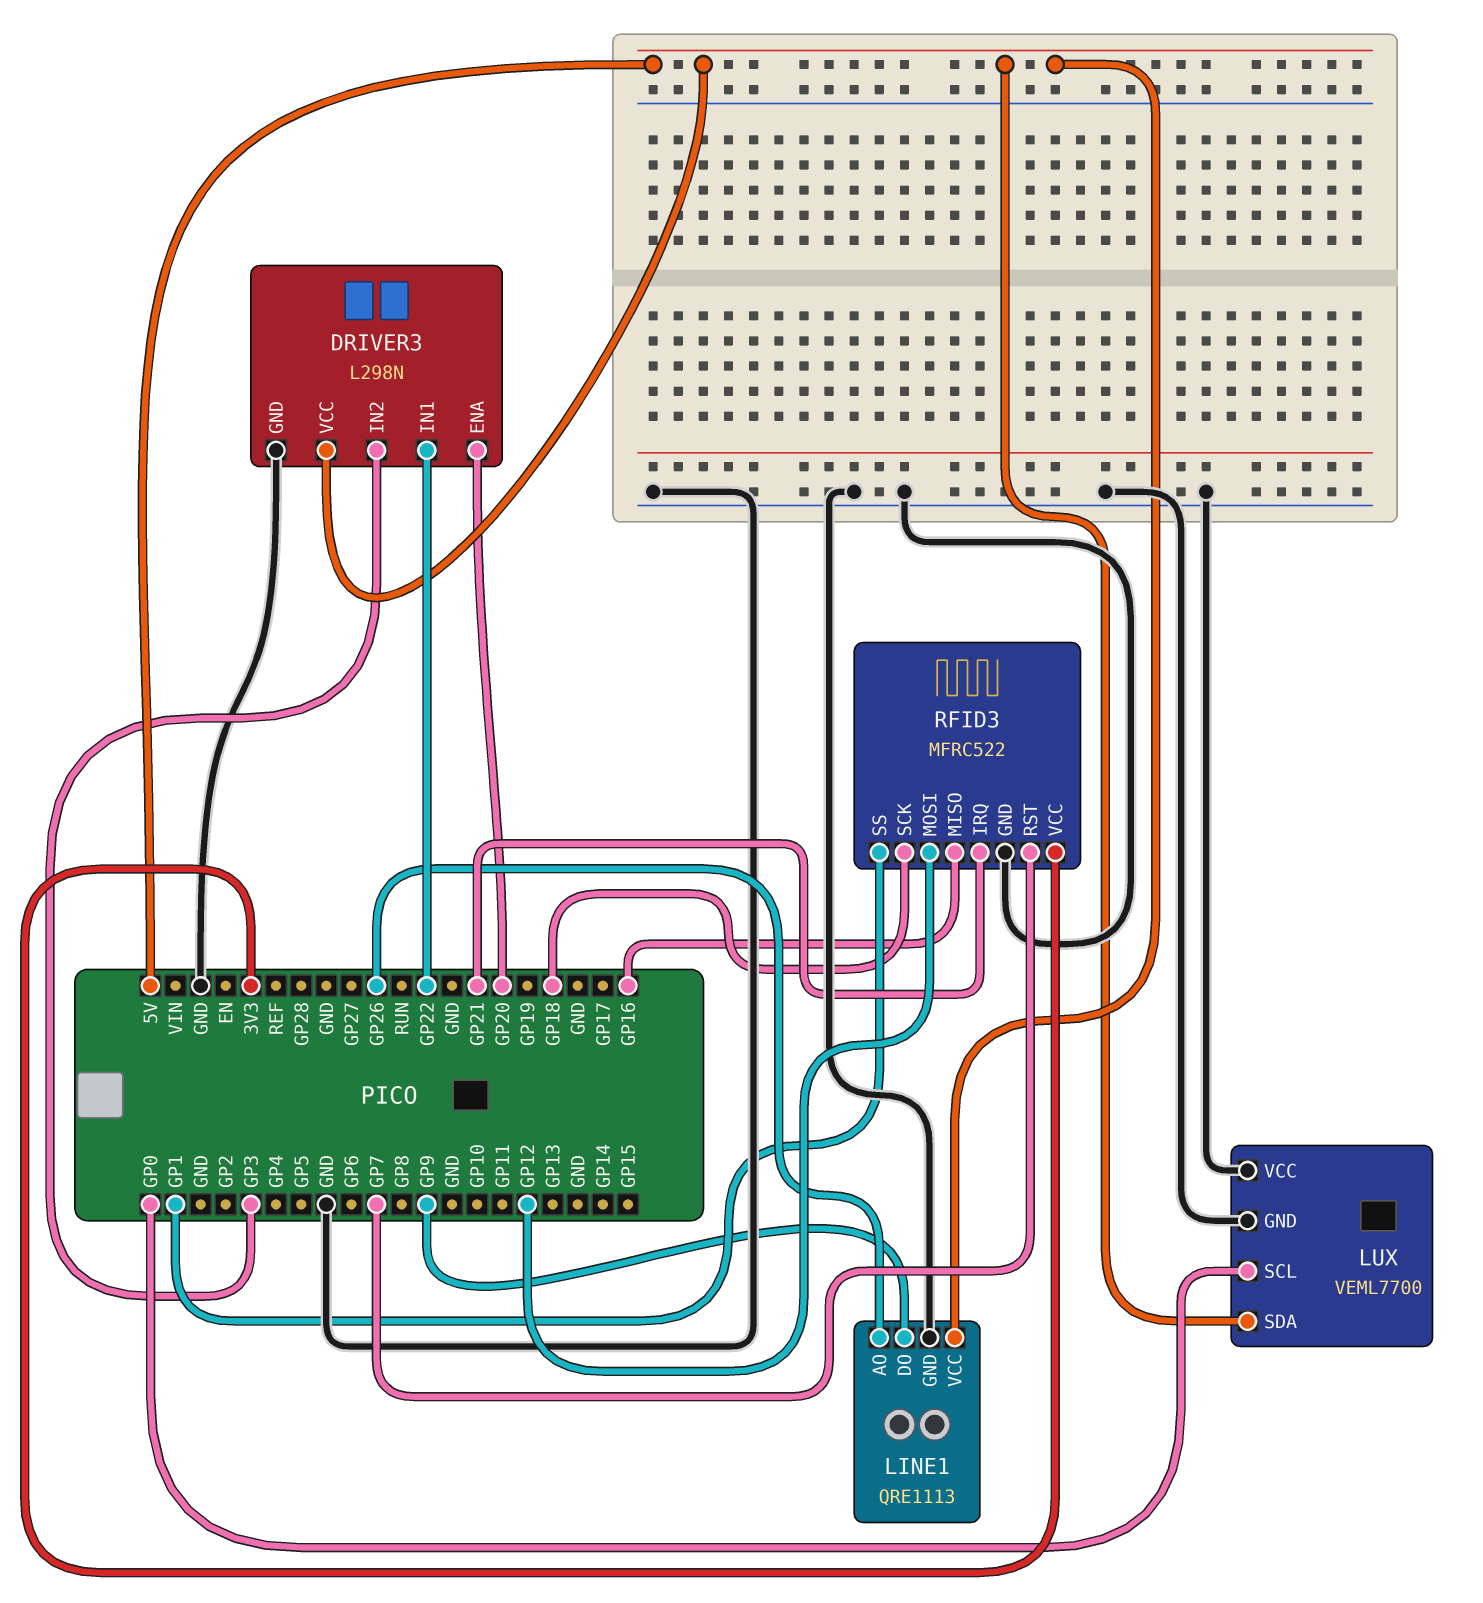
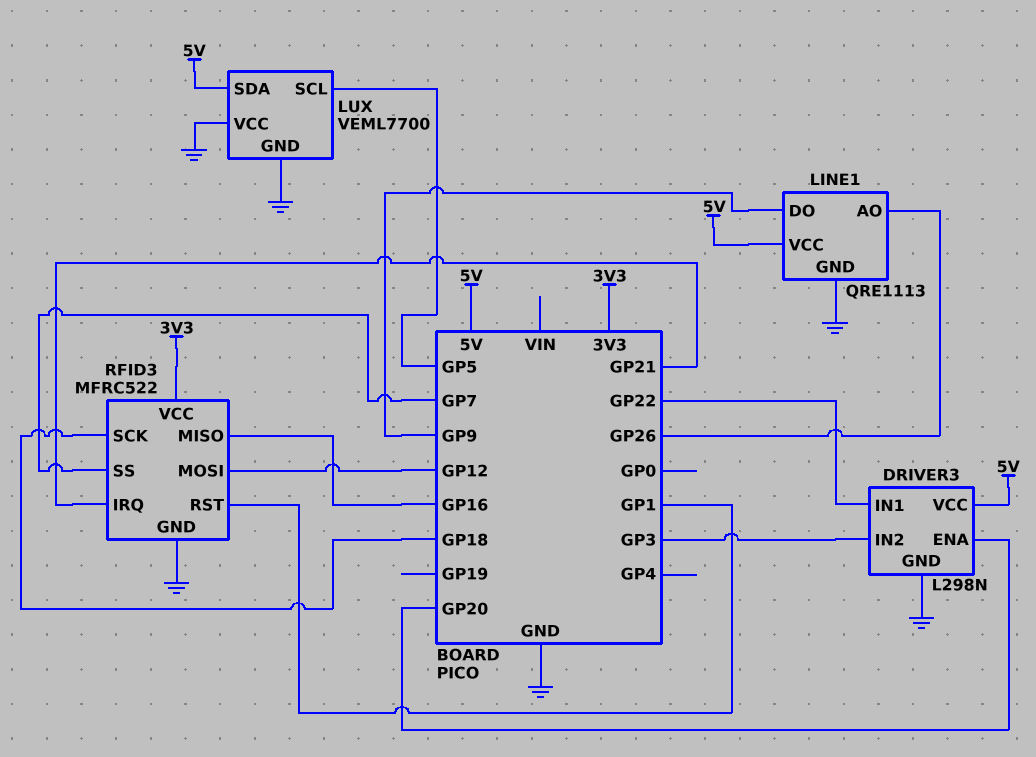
LUX pin SCL: GP0 -> GP5
RFID3 pin RST: GP7 -> GP1
RFID3 pin SS: GP1 -> GP7

